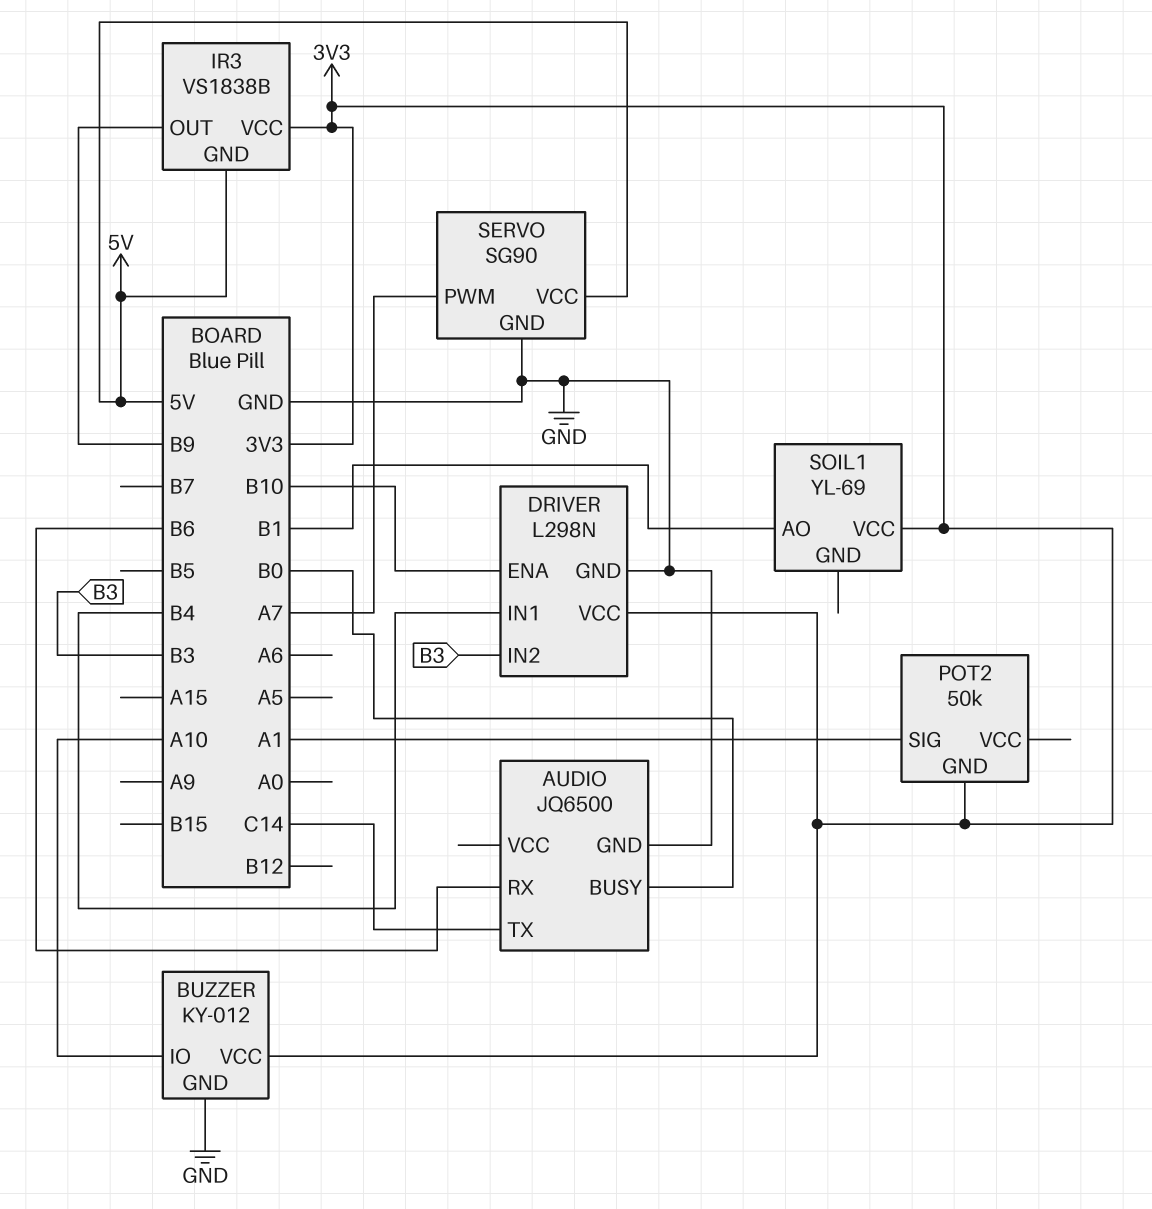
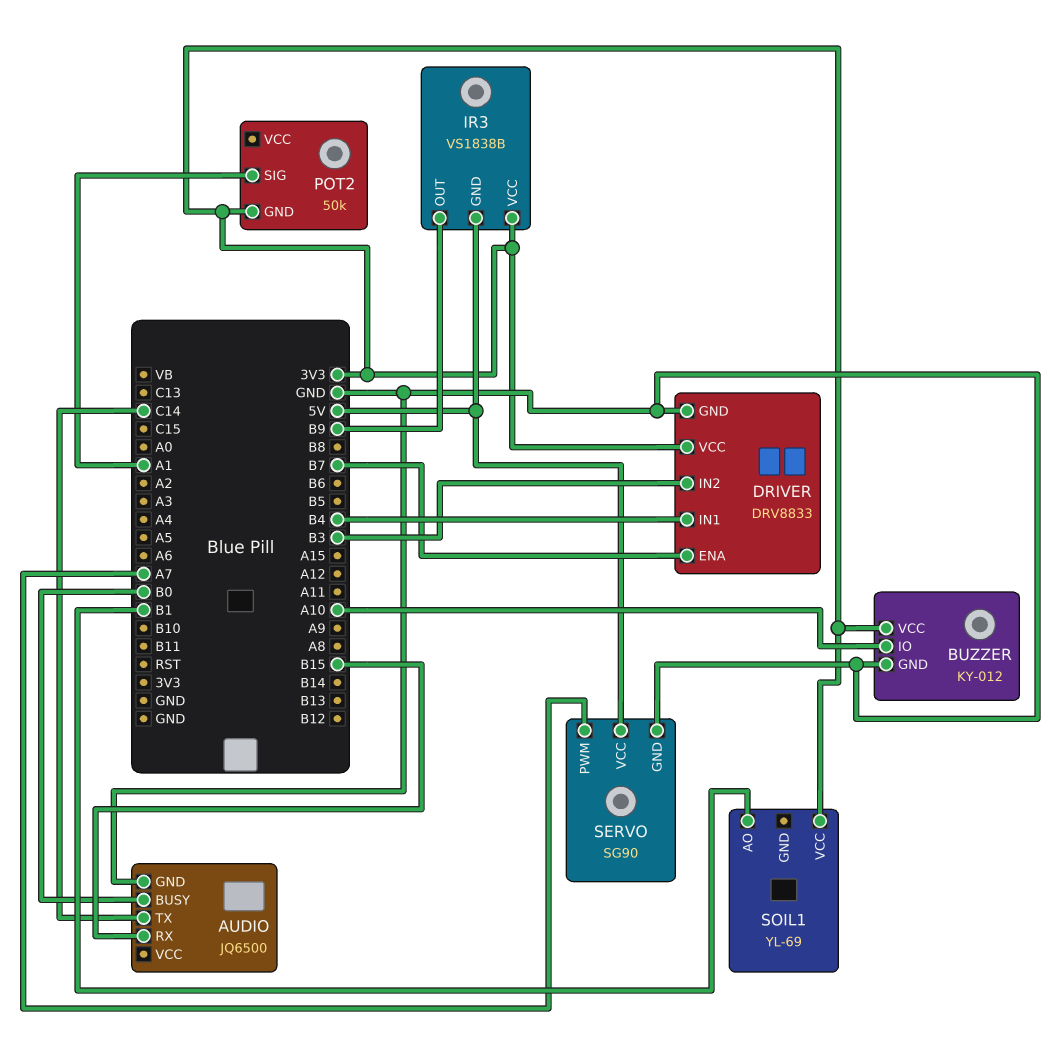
AUDIO pin RX: B6 -> B15
DRIVER: L298N -> DRV8833
DRIVER pin ENA: B10 -> B7

